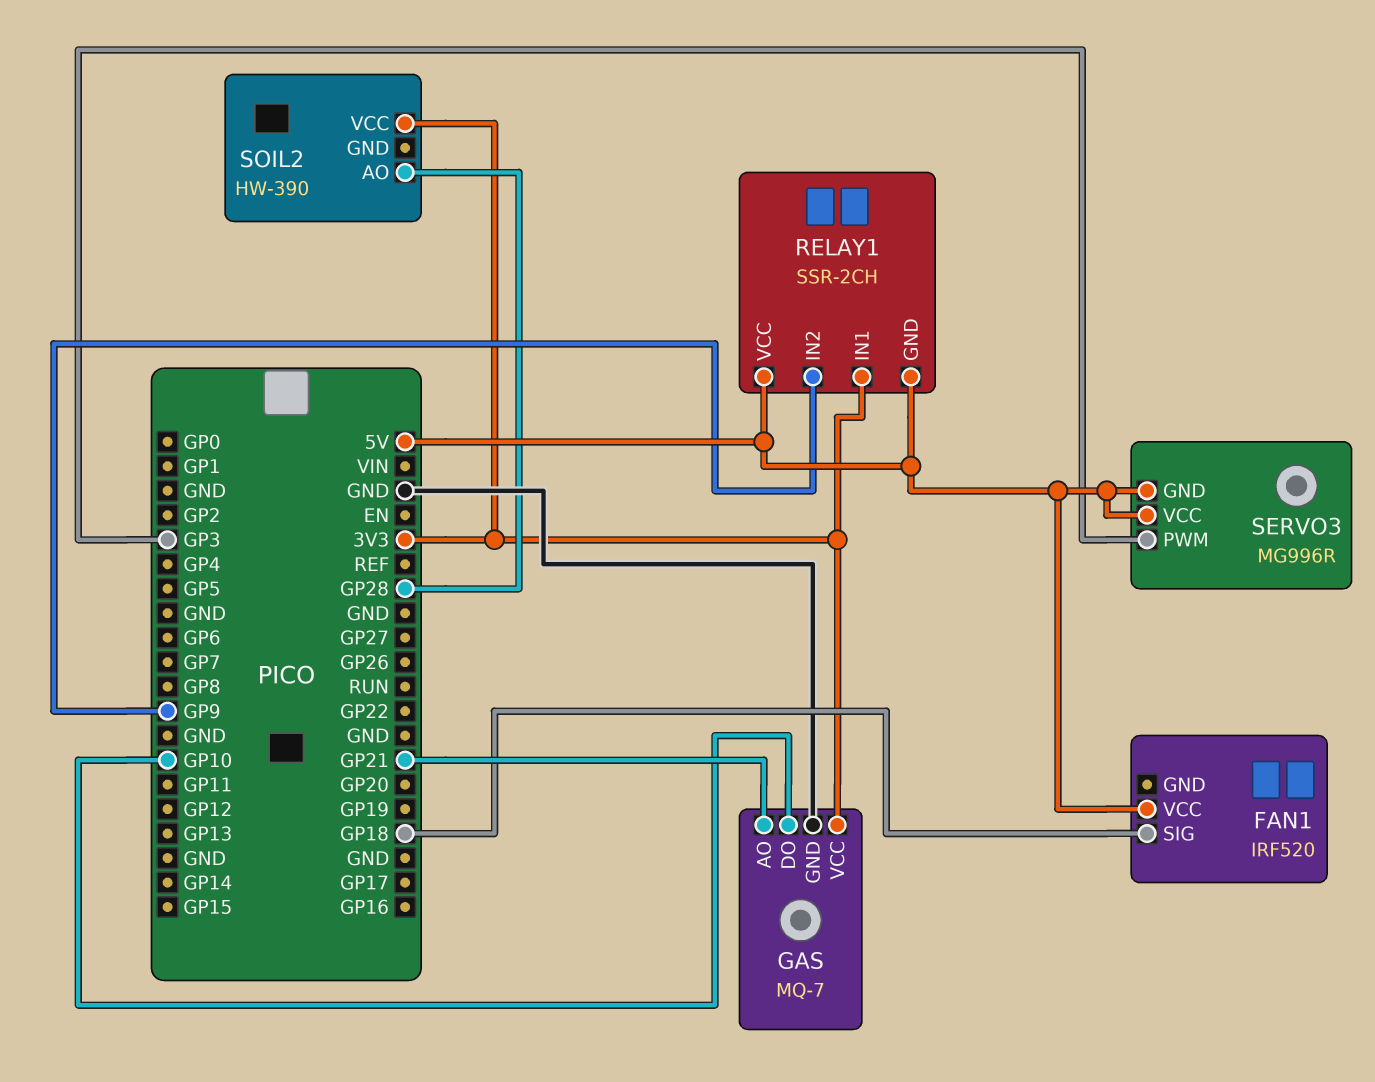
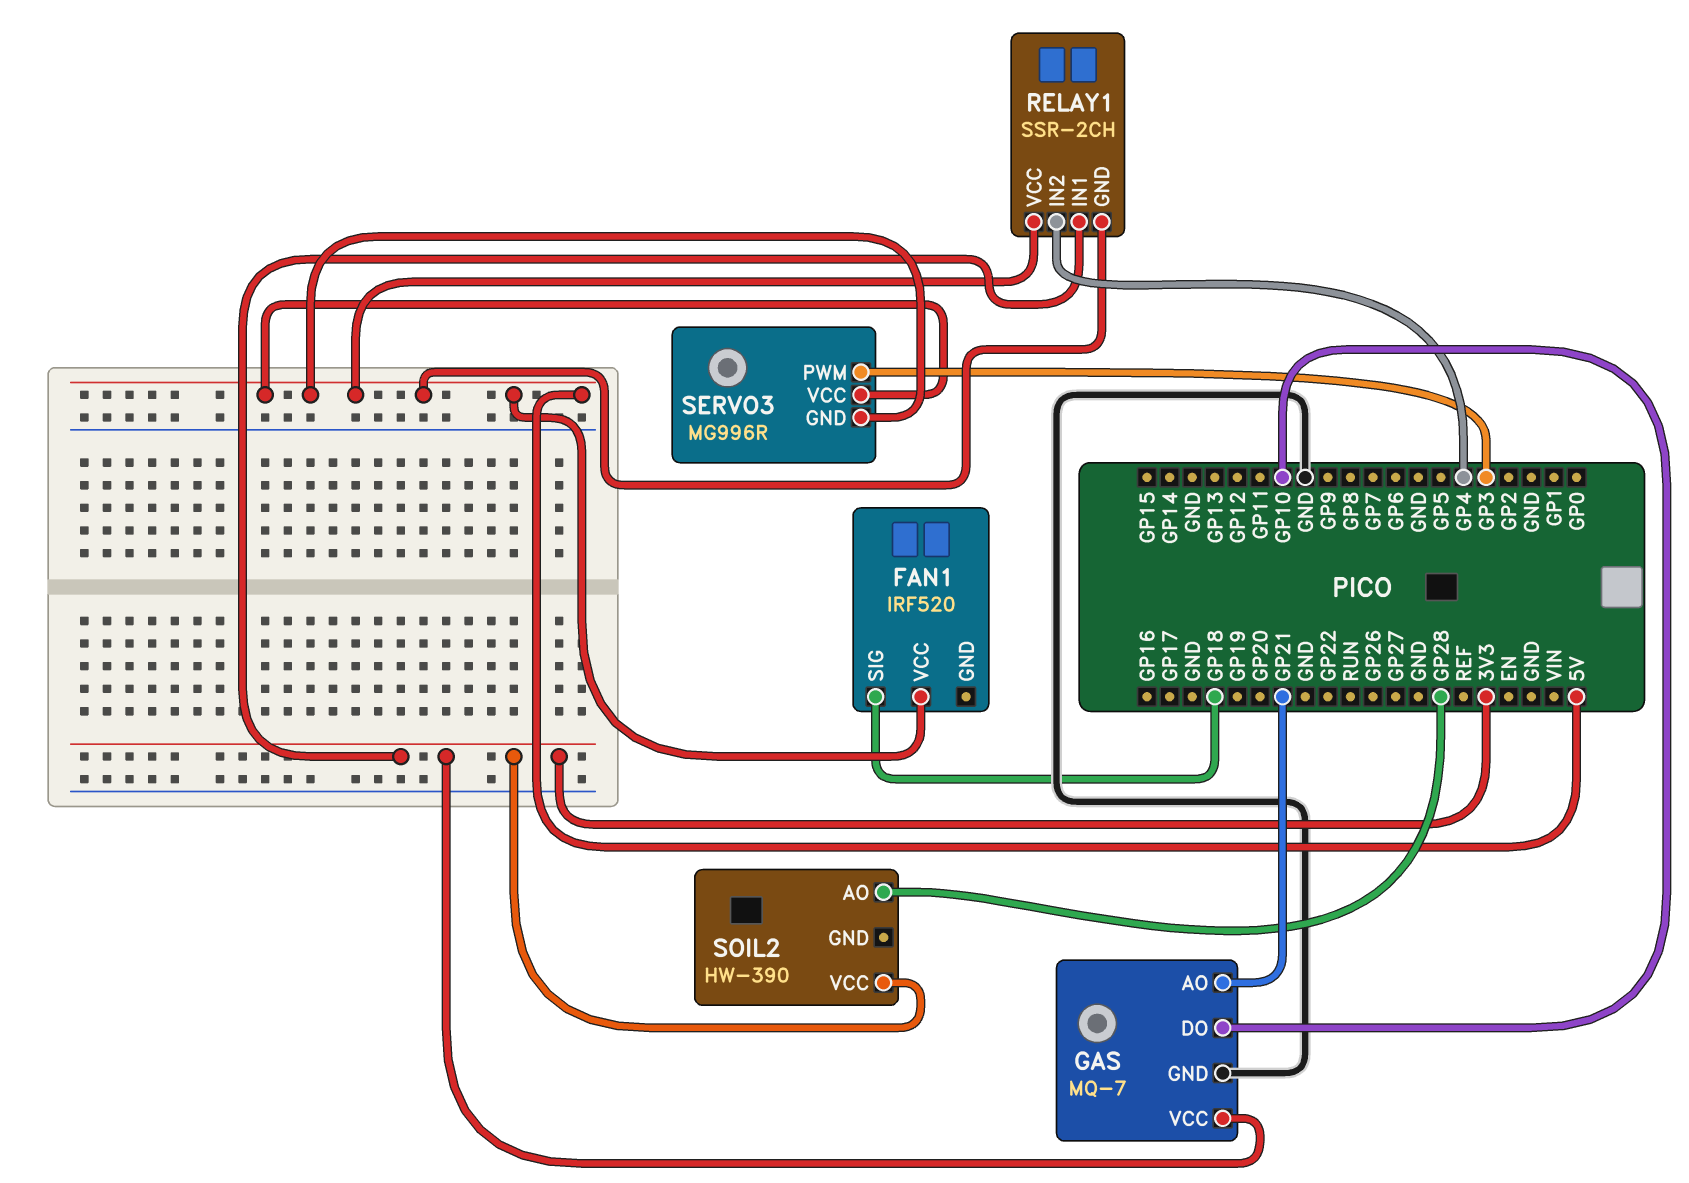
RELAY1 pin IN2: GP9 -> GP4

